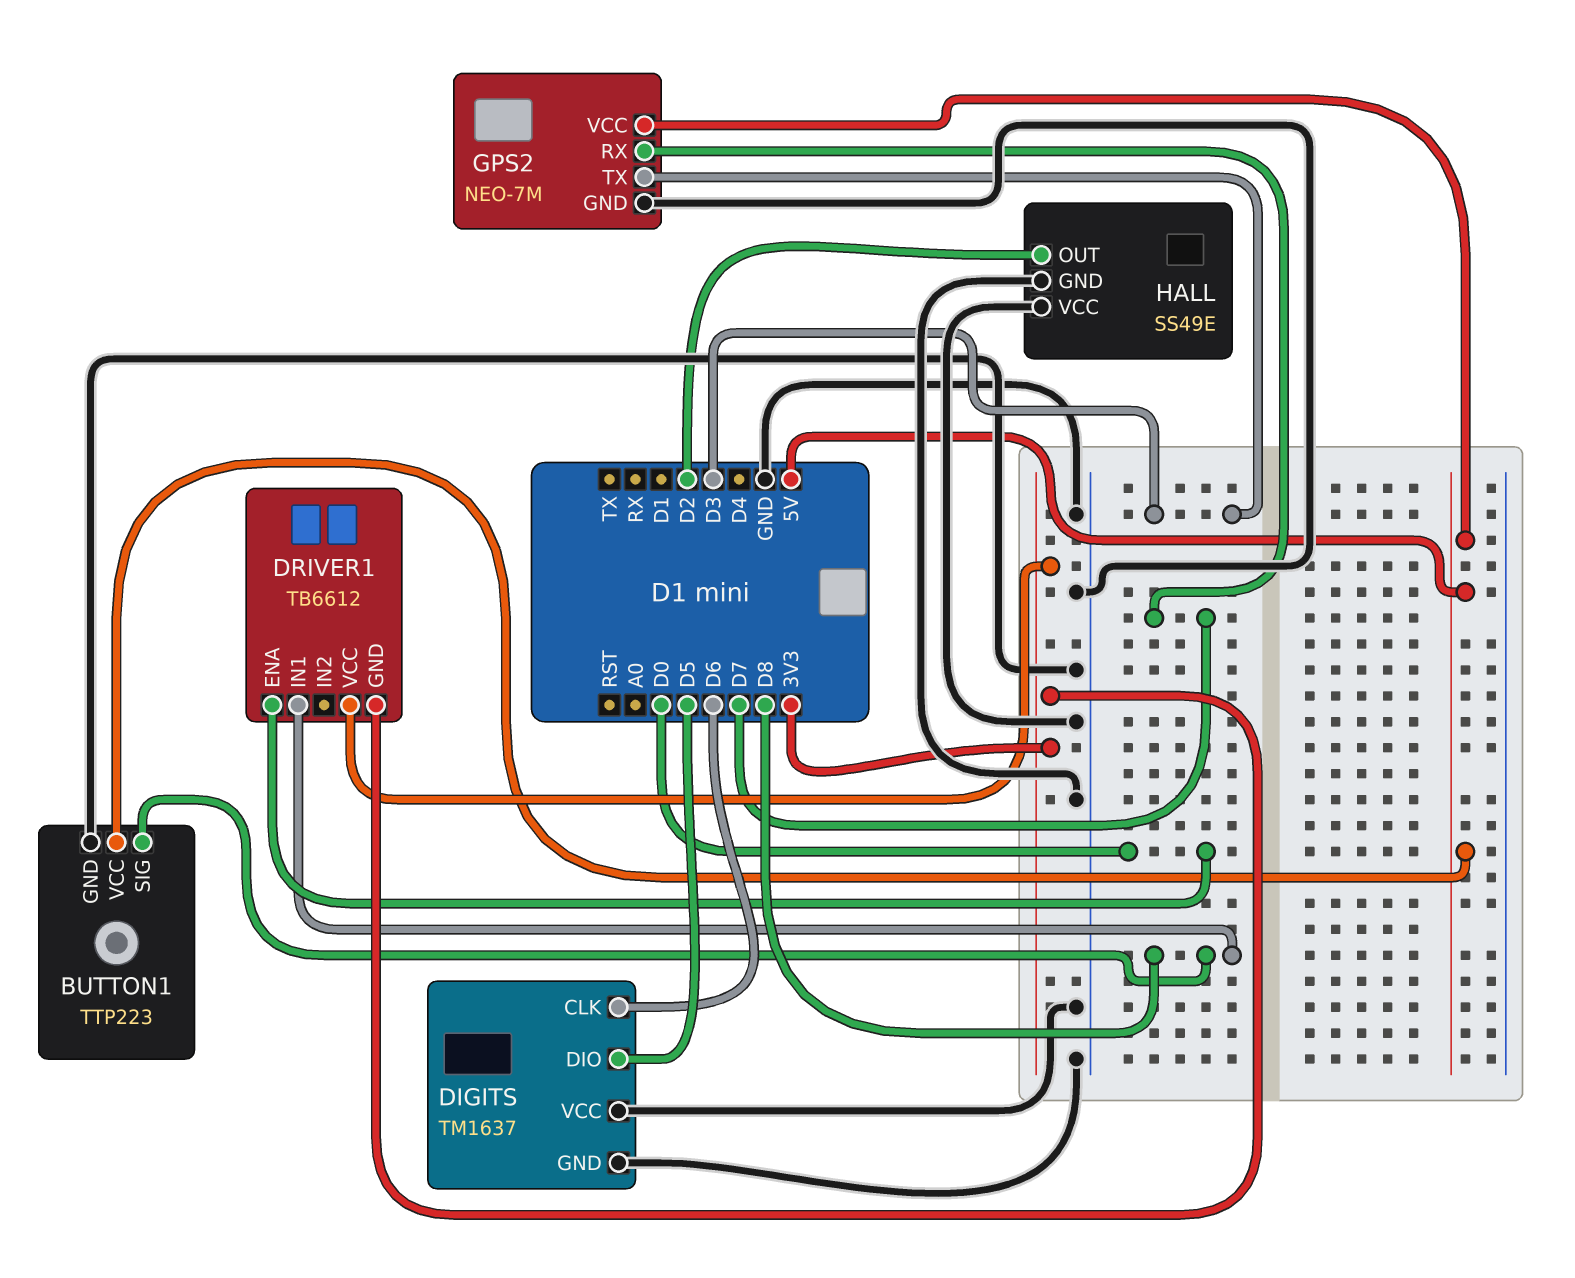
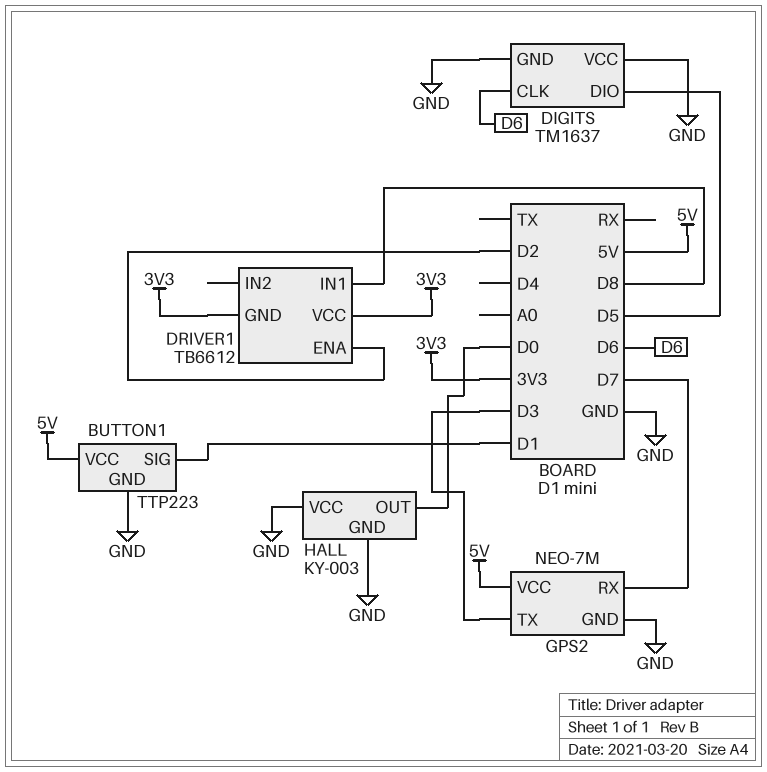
BUTTON1 pin SIG: D8 -> D1
DRIVER1 pin ENA: D0 -> D2
HALL: SS49E -> KY-003
HALL pin OUT: D2 -> D0

